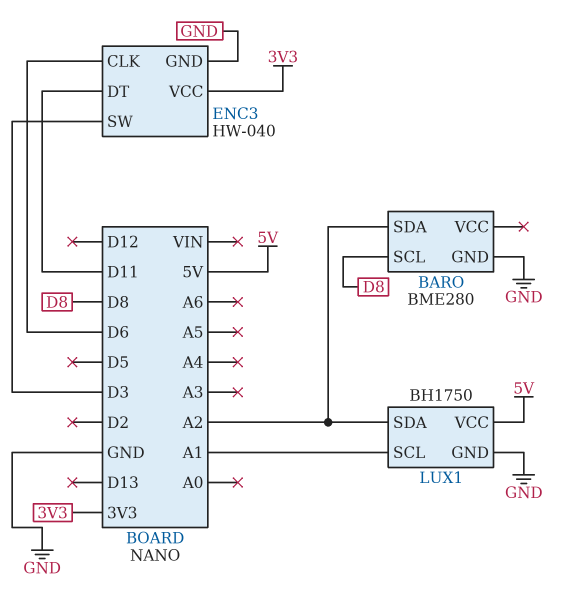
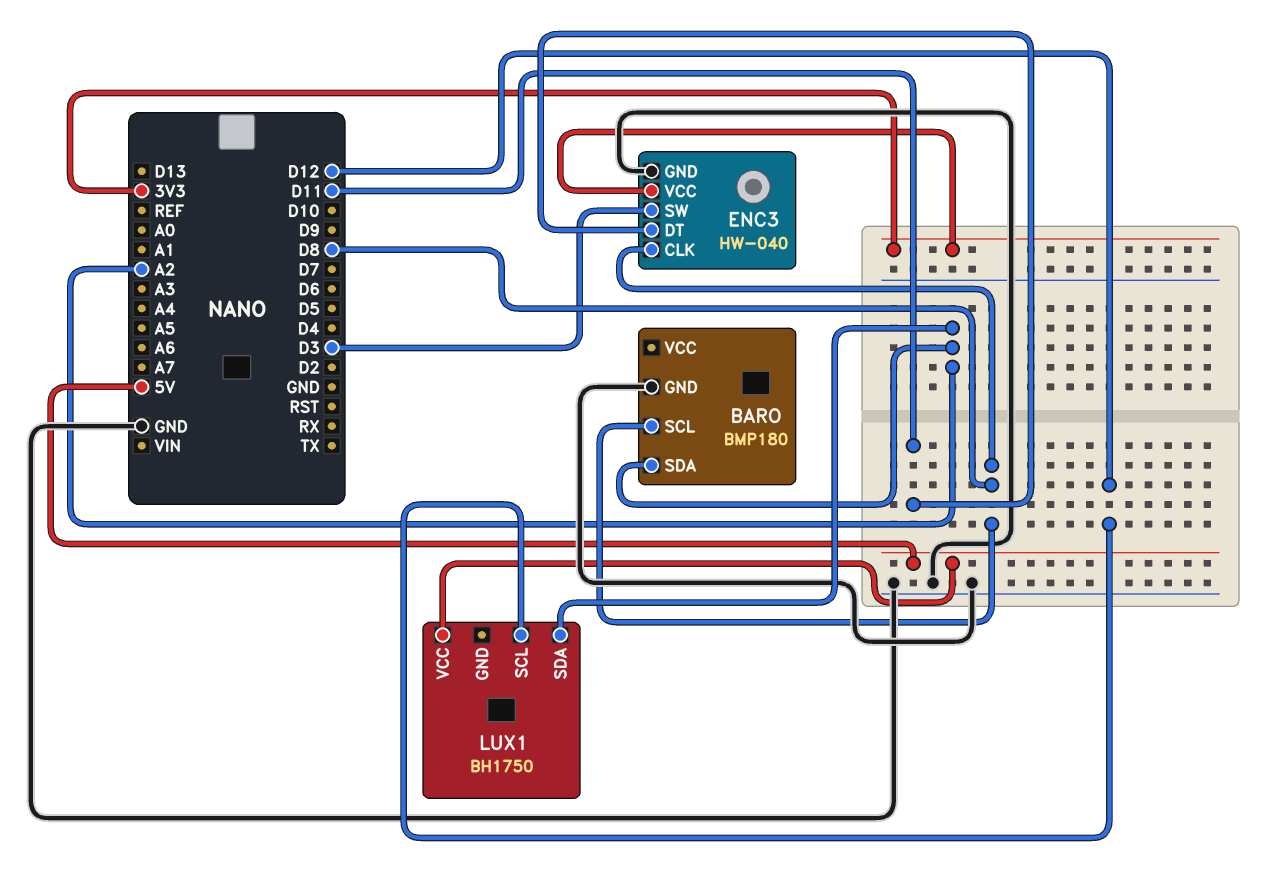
BARO: BME280 -> BMP180
ENC3 pin CLK: D6 -> D8
LUX1 pin GND: GND -> none
LUX1 pin SCL: A1 -> D12

